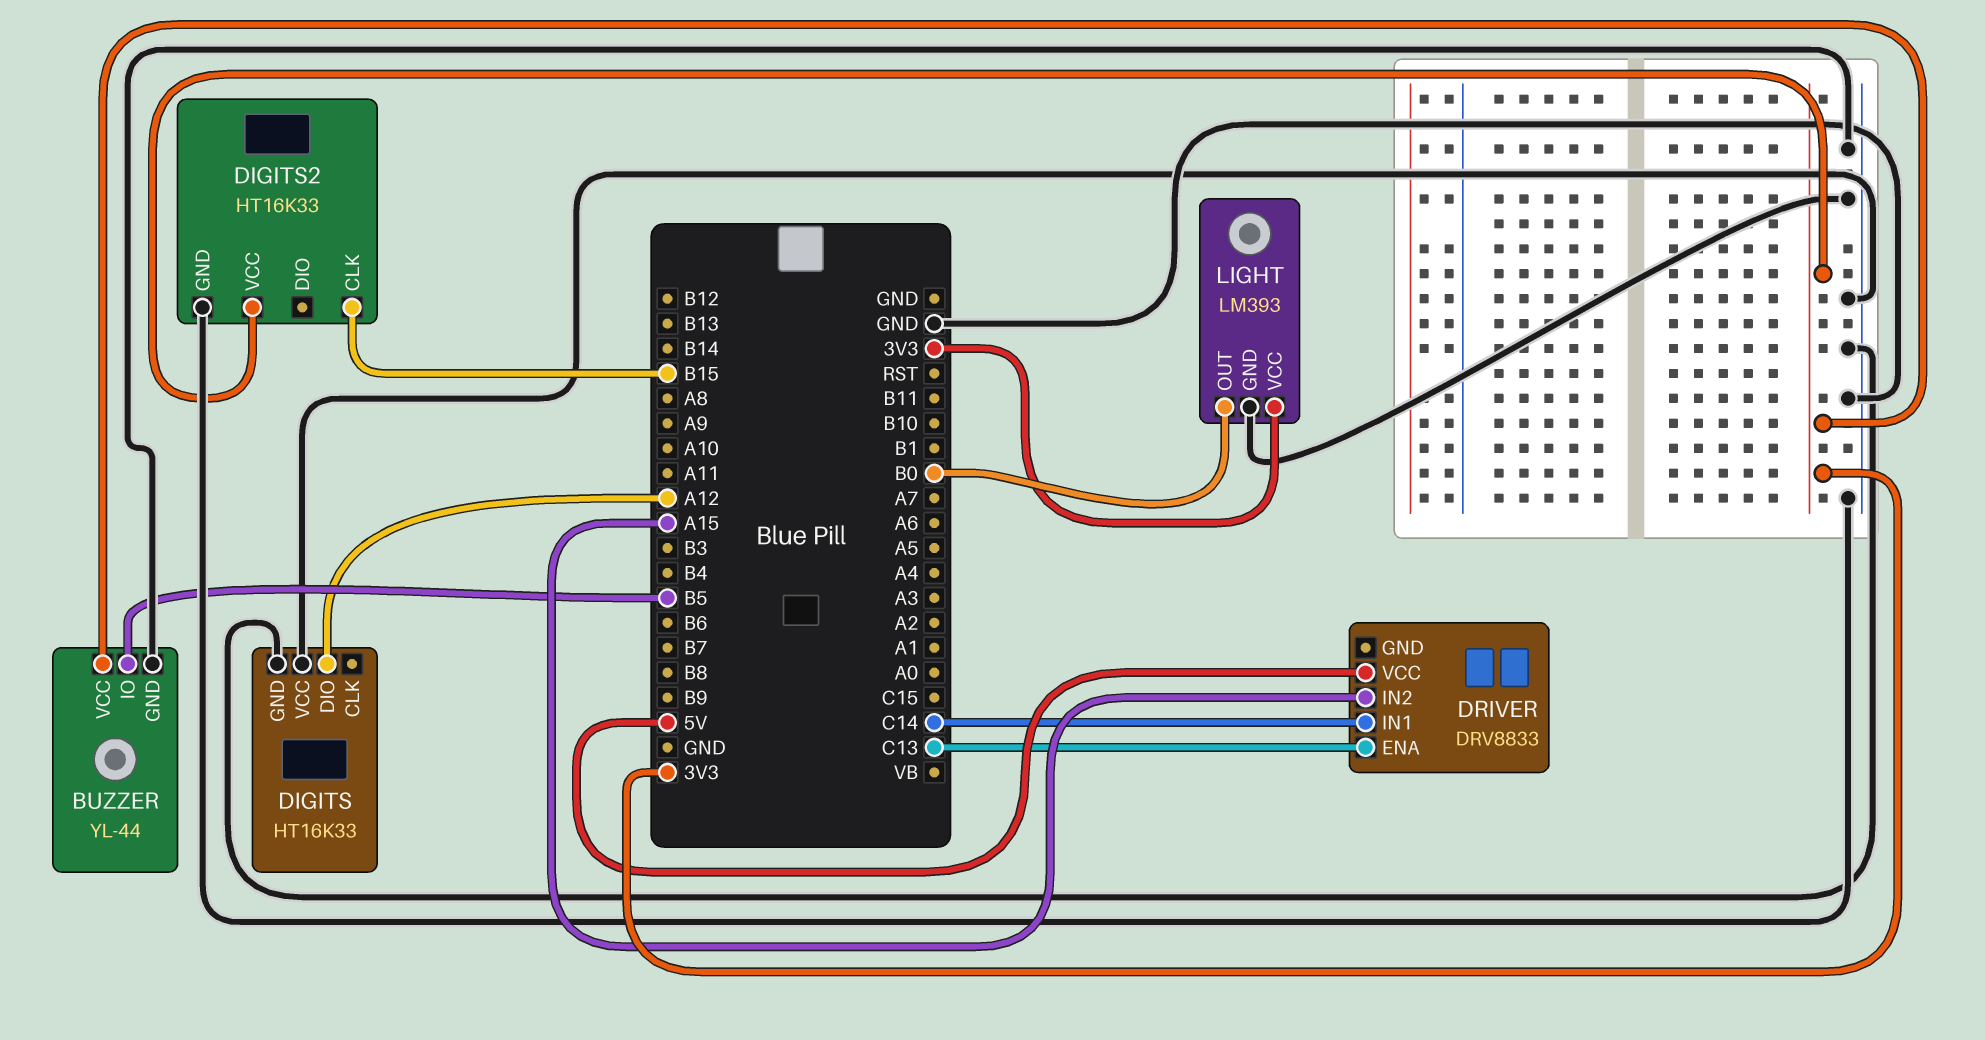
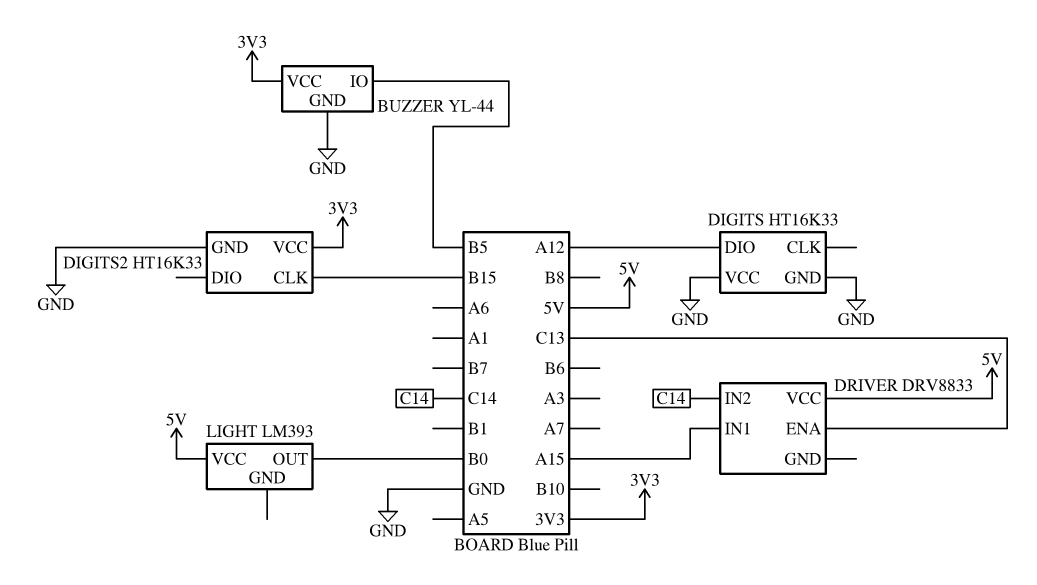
DRIVER pin IN1: C14 -> A15
DRIVER pin IN2: A15 -> C14
LIGHT pin GND: GND -> none
LIGHT pin VCC: 3V3 -> 5V

